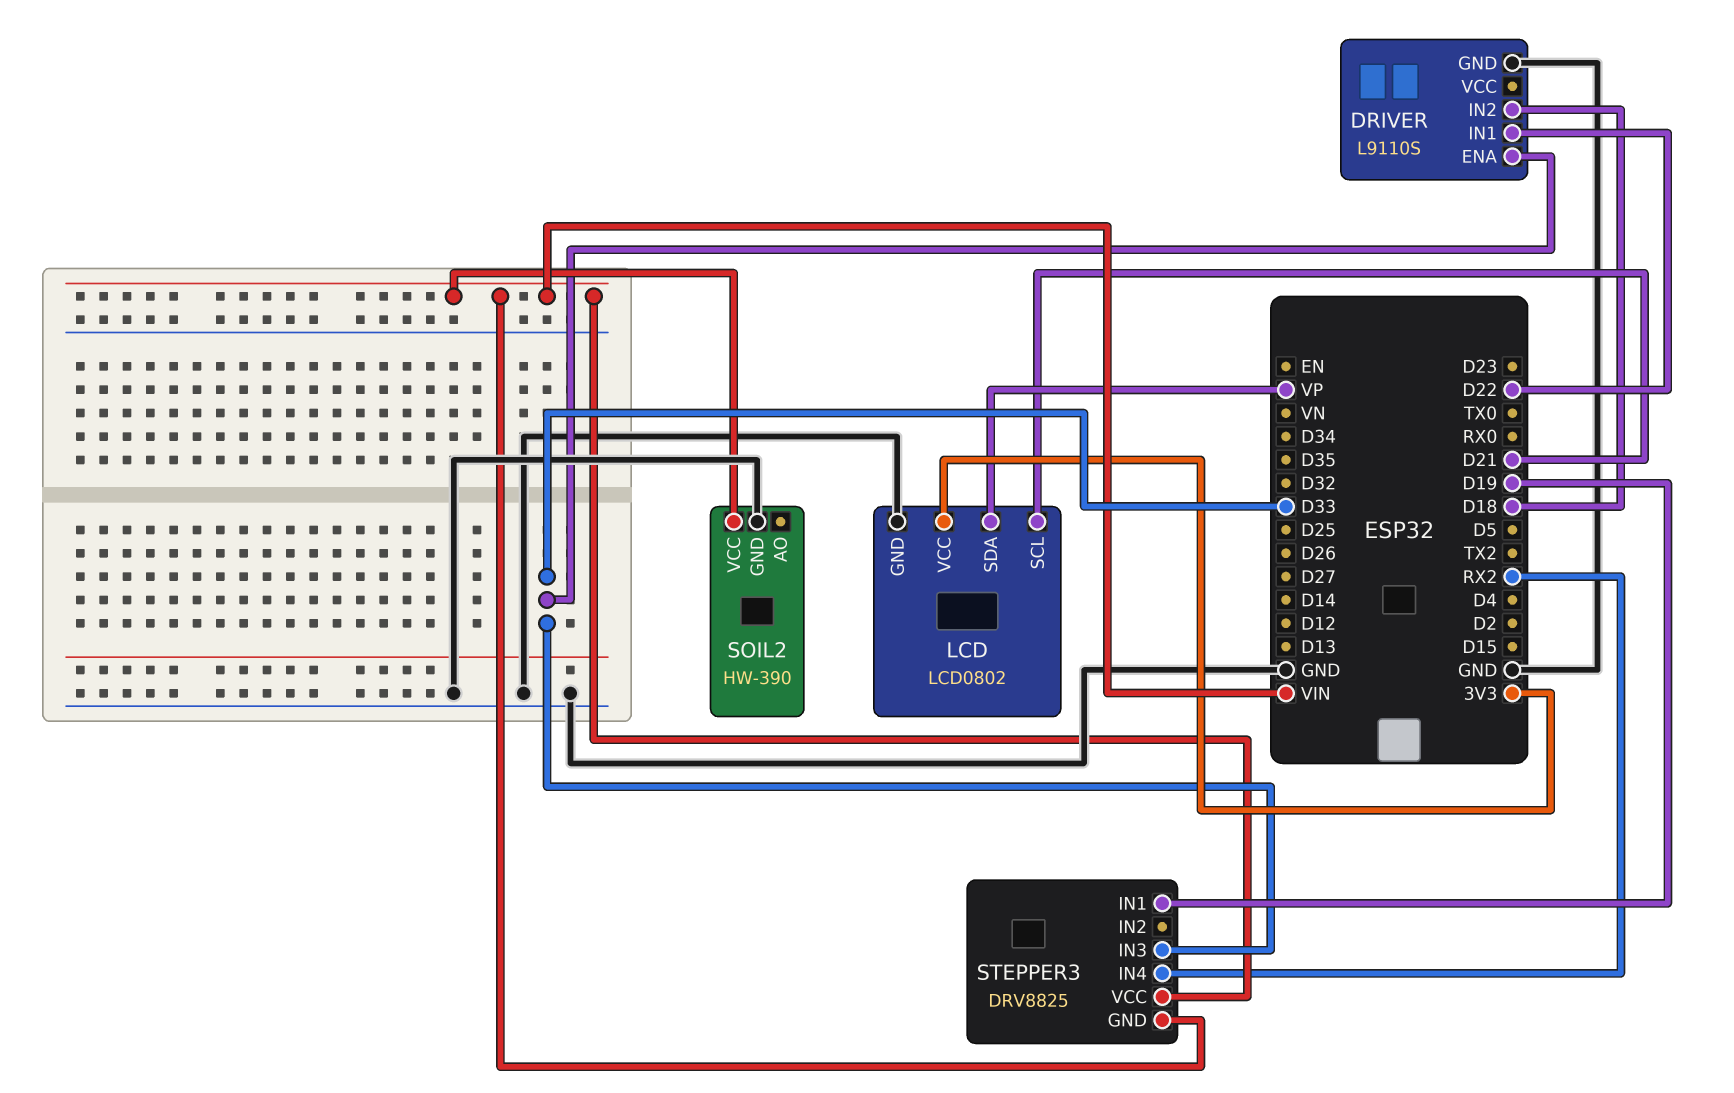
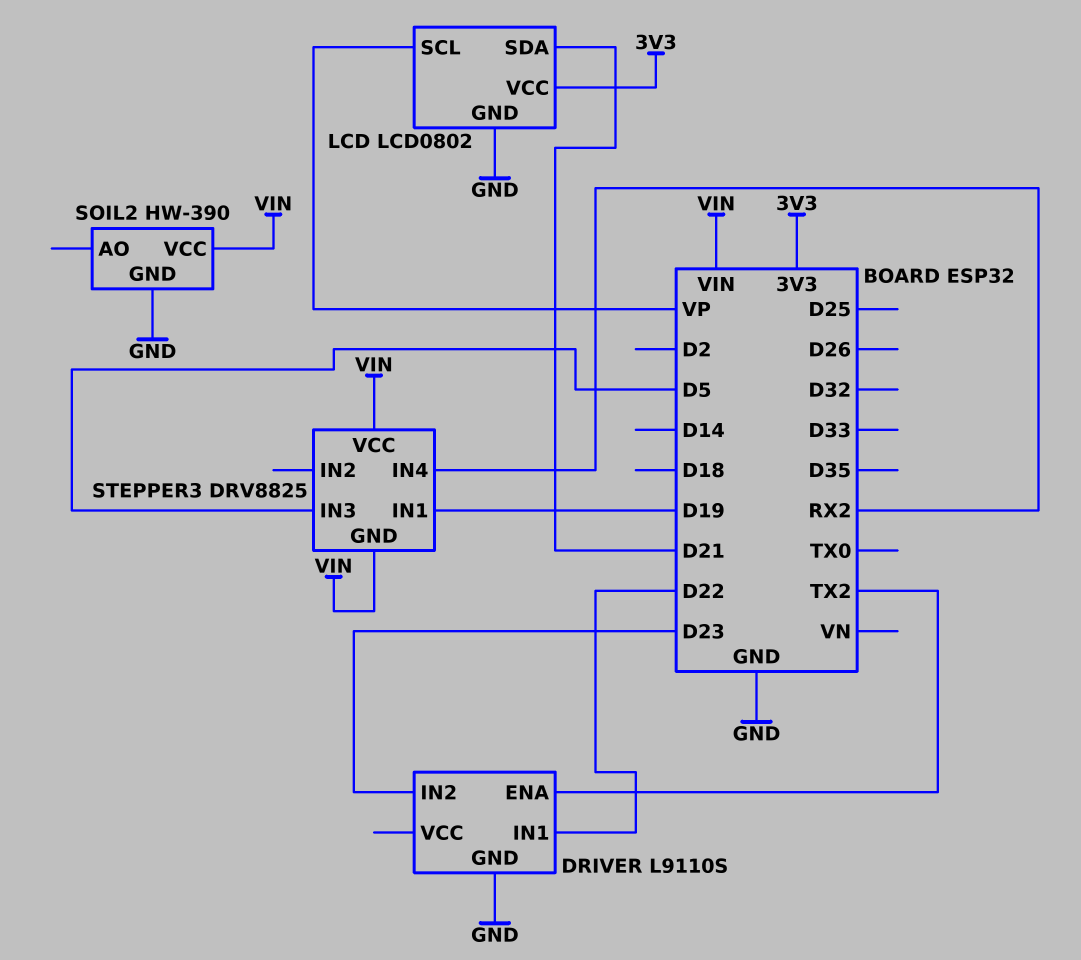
DRIVER pin ENA: D33 -> TX2
DRIVER pin IN2: D18 -> D23
LCD pin SCL: D21 -> VP
LCD pin SDA: VP -> D21
STEPPER3 pin IN3: D33 -> D5

